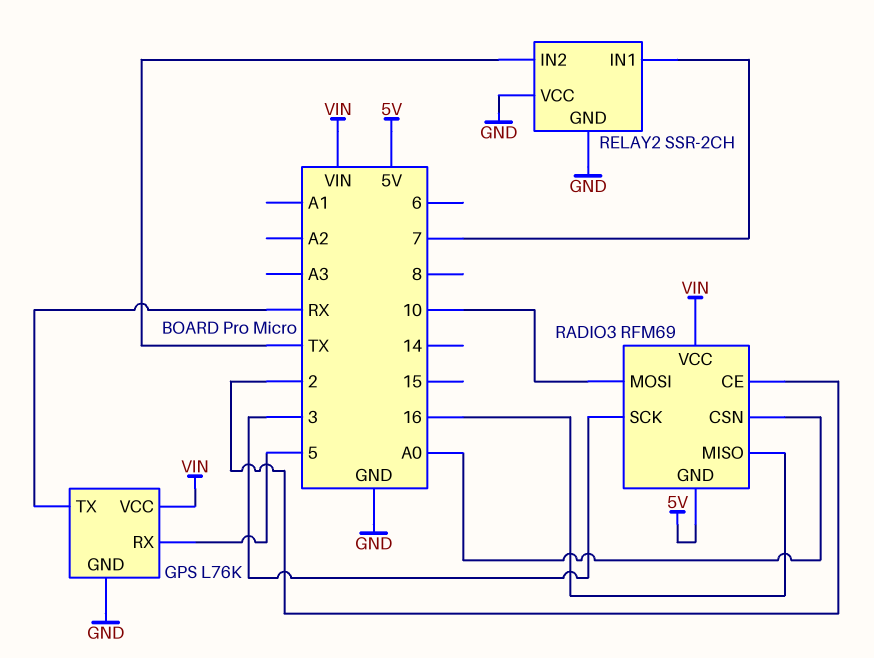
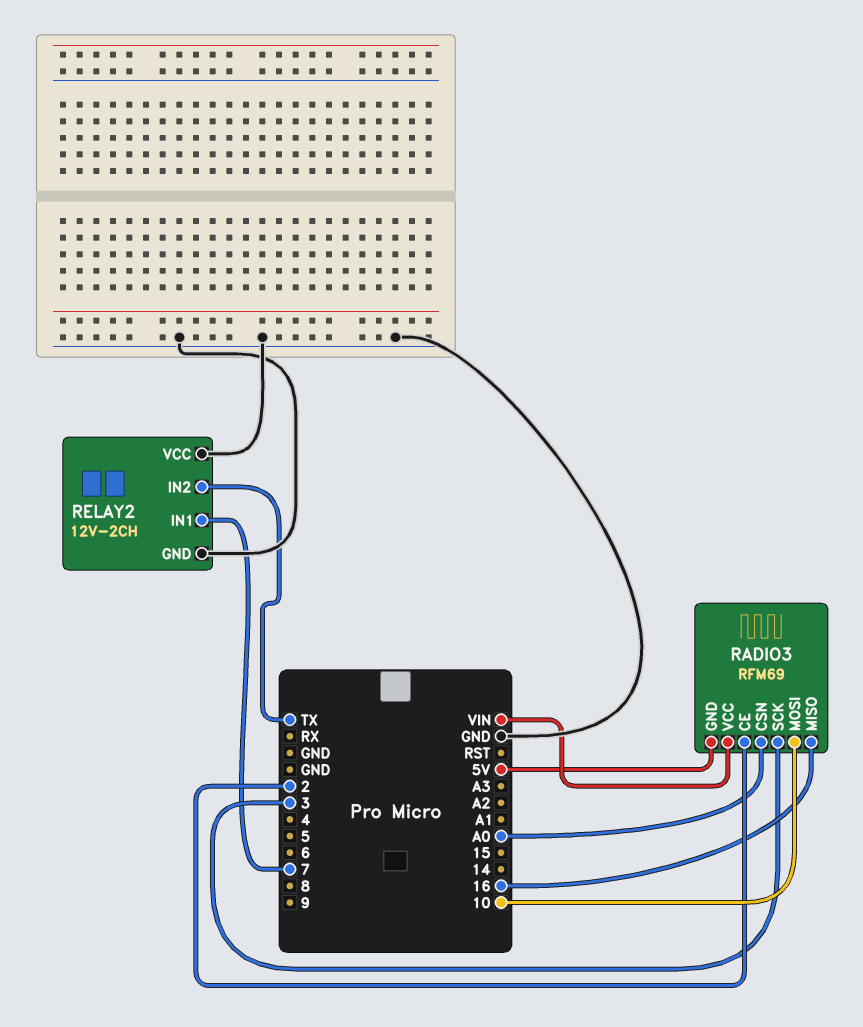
GPS: L76K -> none
GPS pin GND: GND -> none
GPS pin RX: 5 -> none
GPS pin TX: RX -> none
GPS pin VCC: VIN -> none
RELAY2: SSR-2CH -> 12V-2CH

